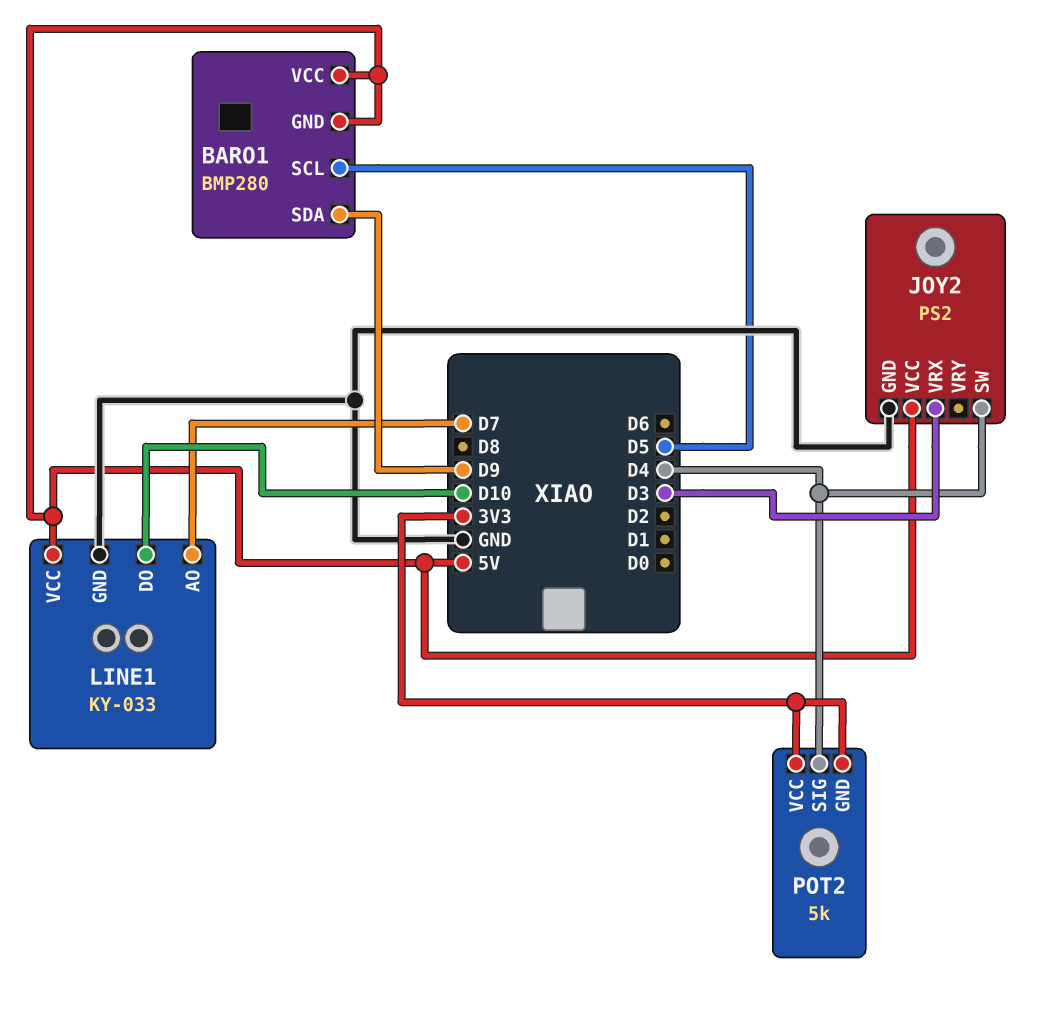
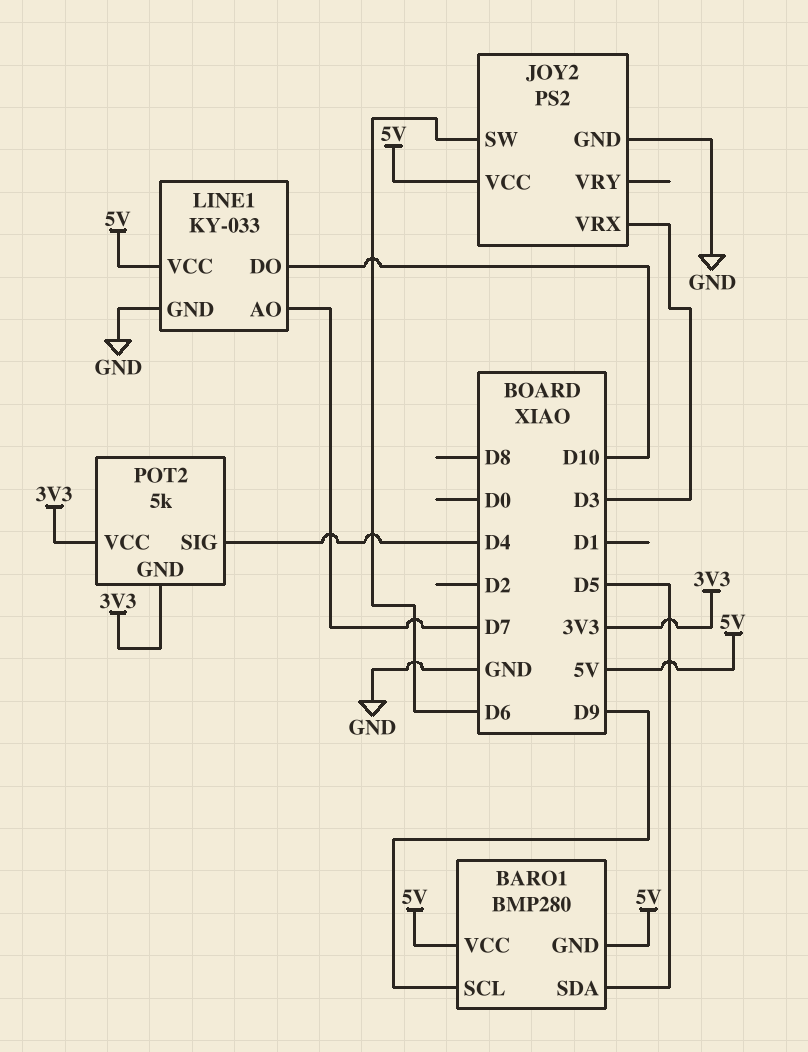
BARO1 pin SCL: D5 -> D9
BARO1 pin SDA: D9 -> D5
JOY2 pin SW: D4 -> D6

